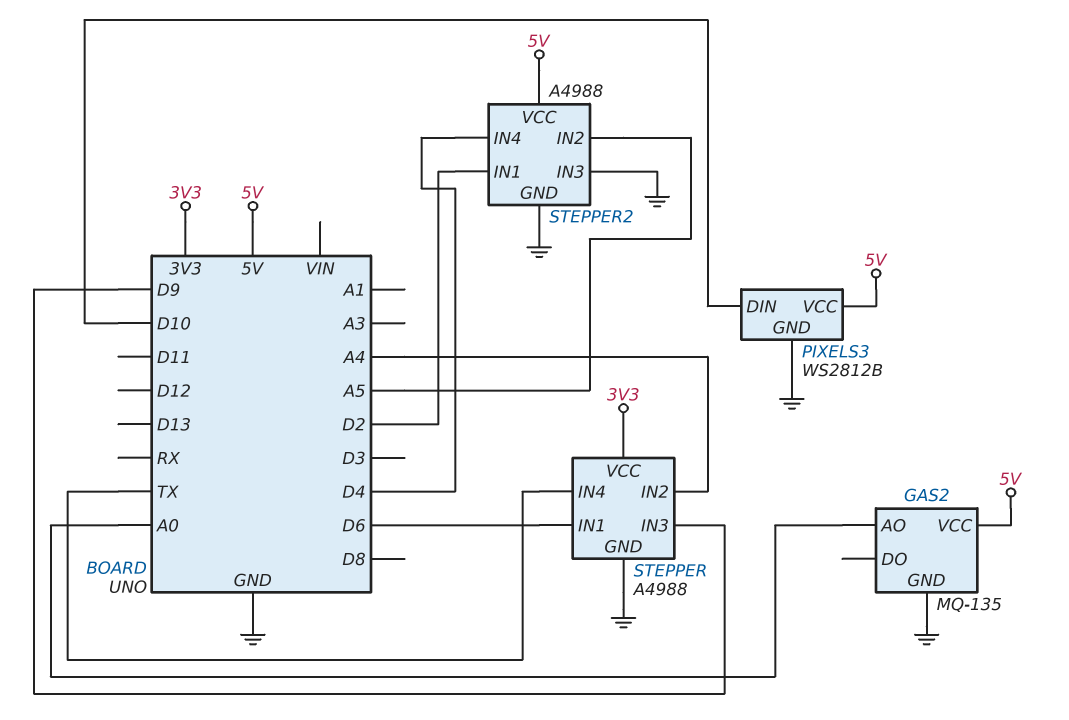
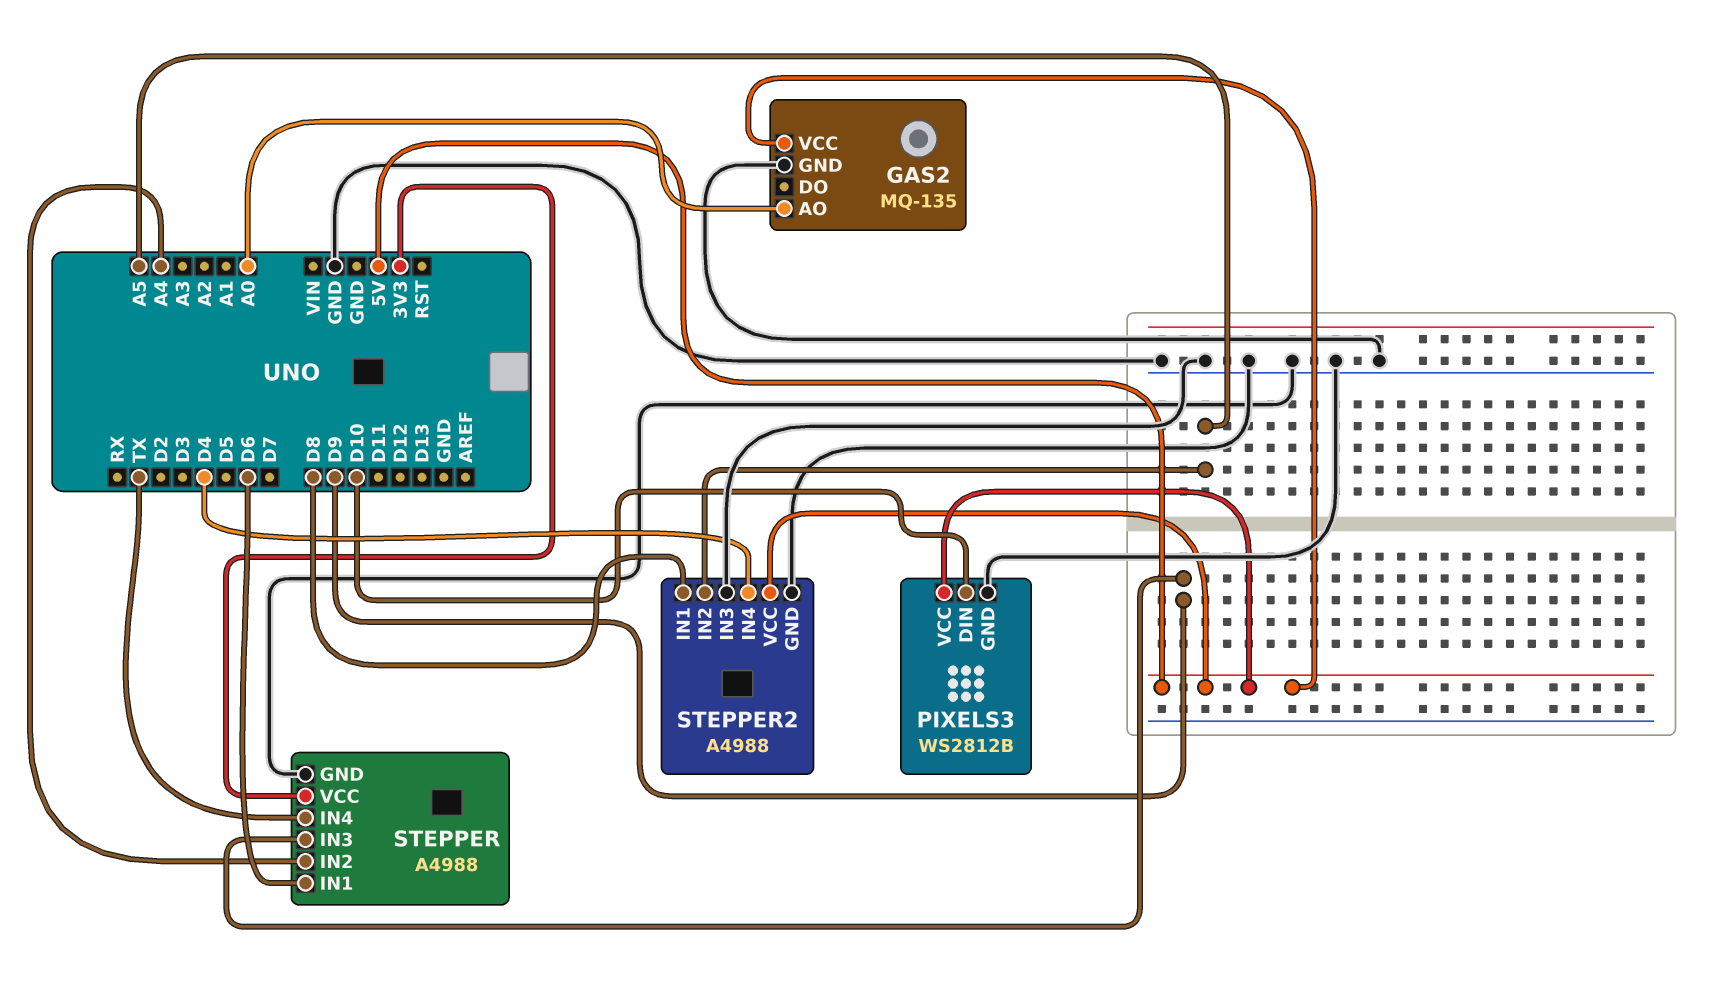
STEPPER2 pin IN1: D2 -> D8

